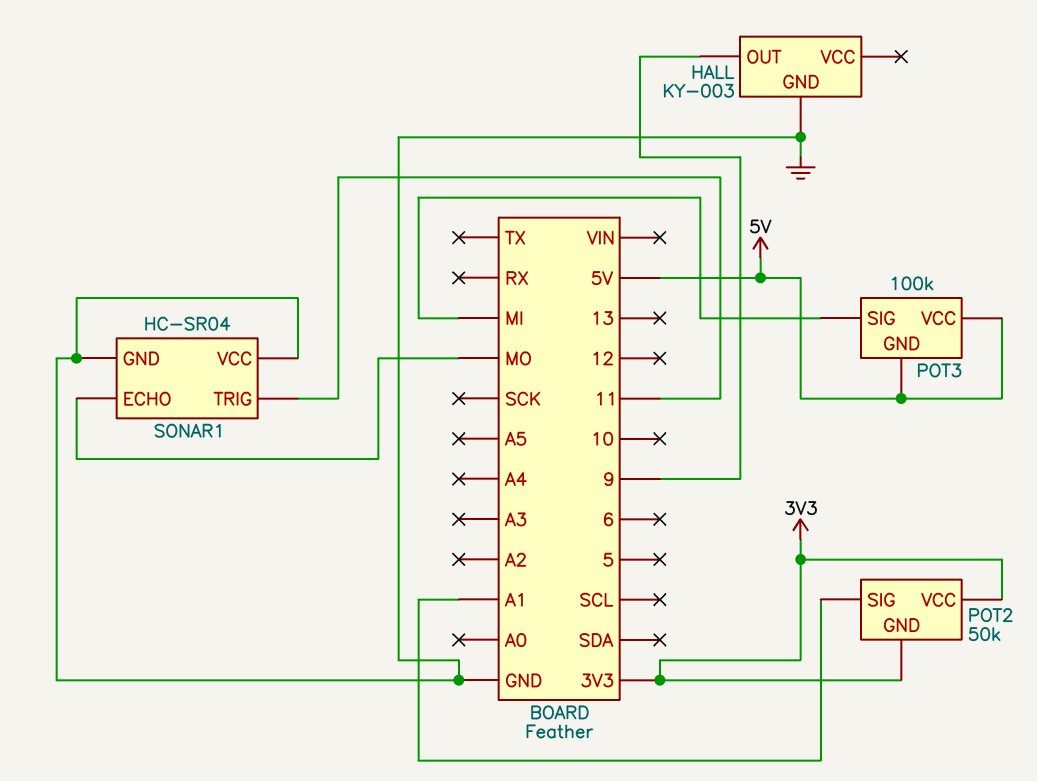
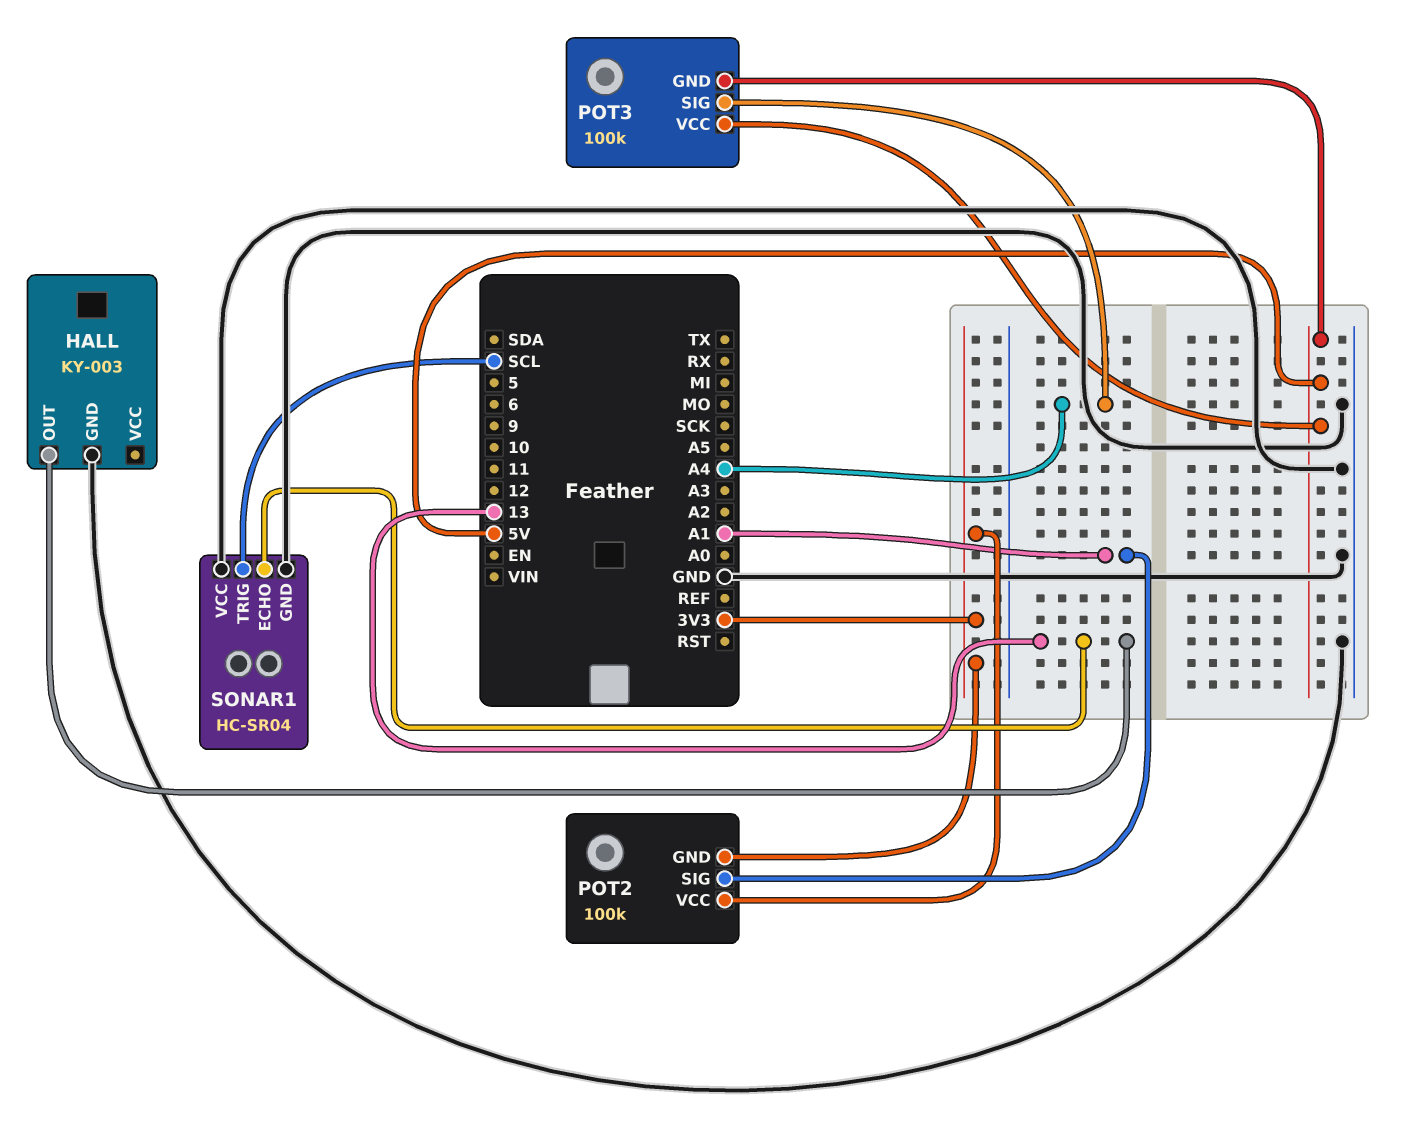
HALL pin OUT: 9 -> 13
POT2: 50k -> 100k
POT3 pin SIG: MI -> A4
SONAR1 pin ECHO: MO -> 13
SONAR1 pin TRIG: 11 -> SCL

